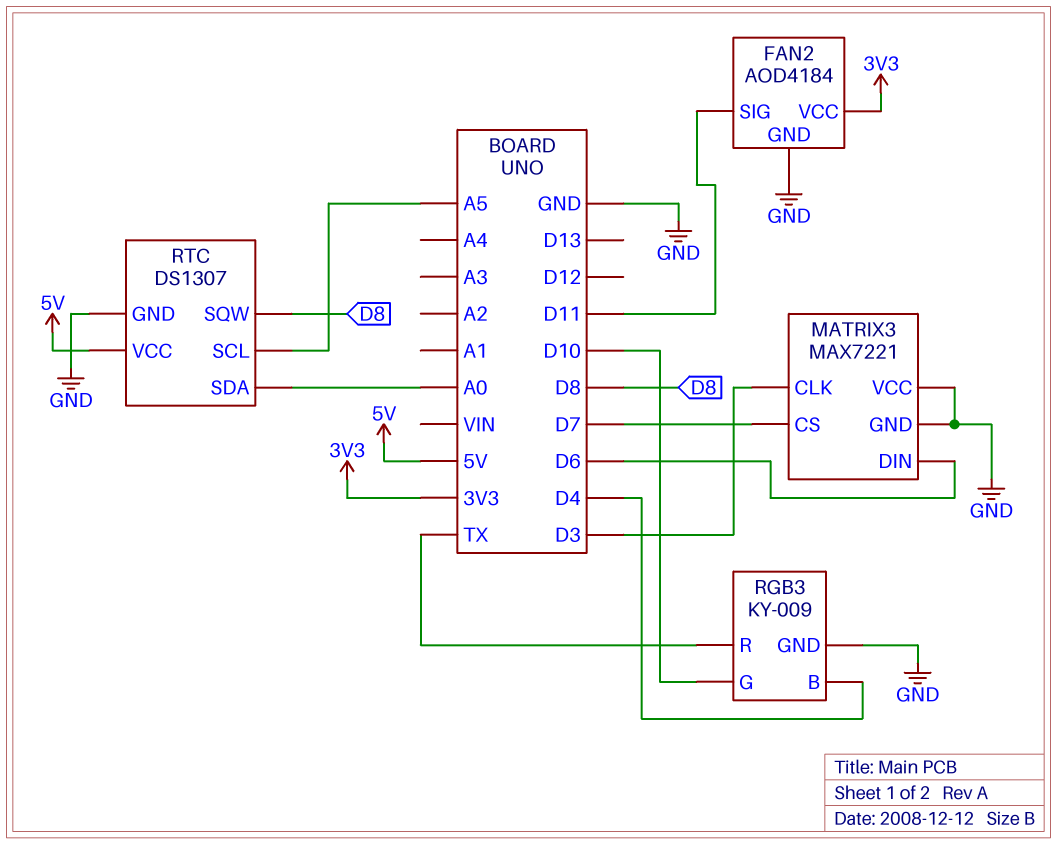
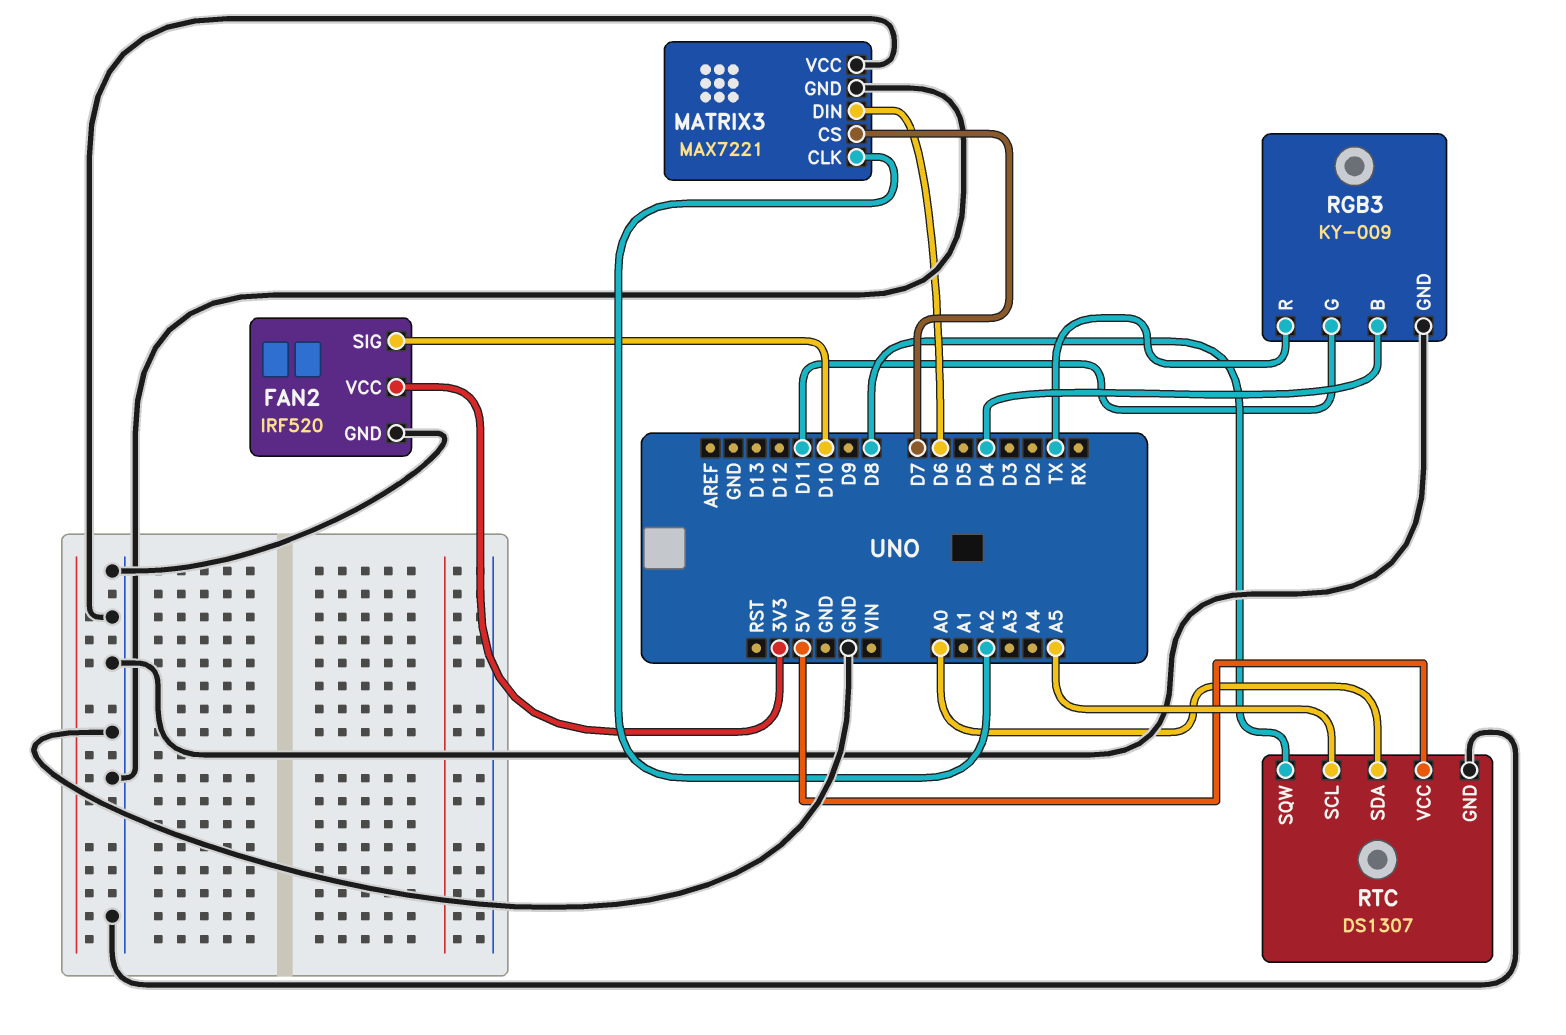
FAN2: AOD4184 -> IRF520
FAN2 pin SIG: D11 -> D10
MATRIX3 pin CLK: D3 -> A2
RGB3 pin G: D10 -> D11

